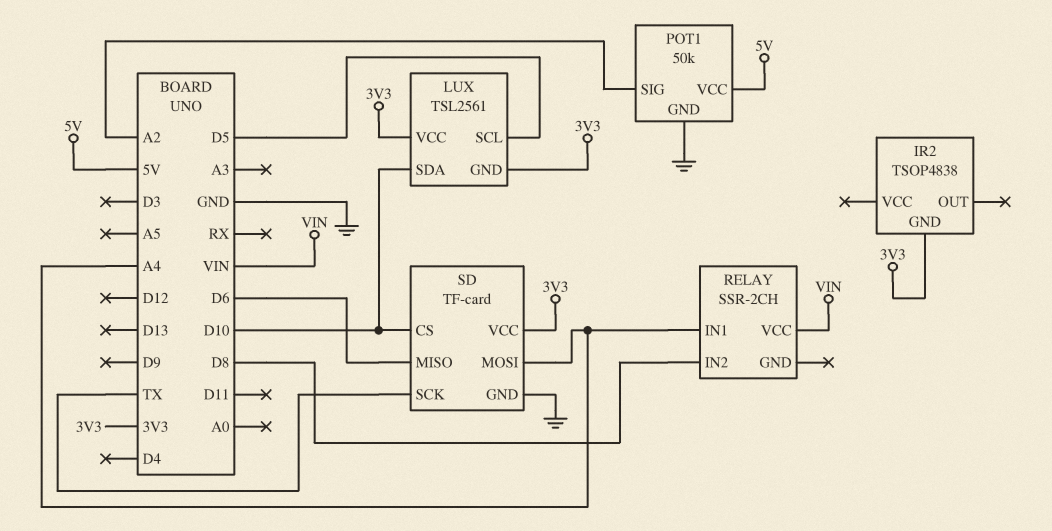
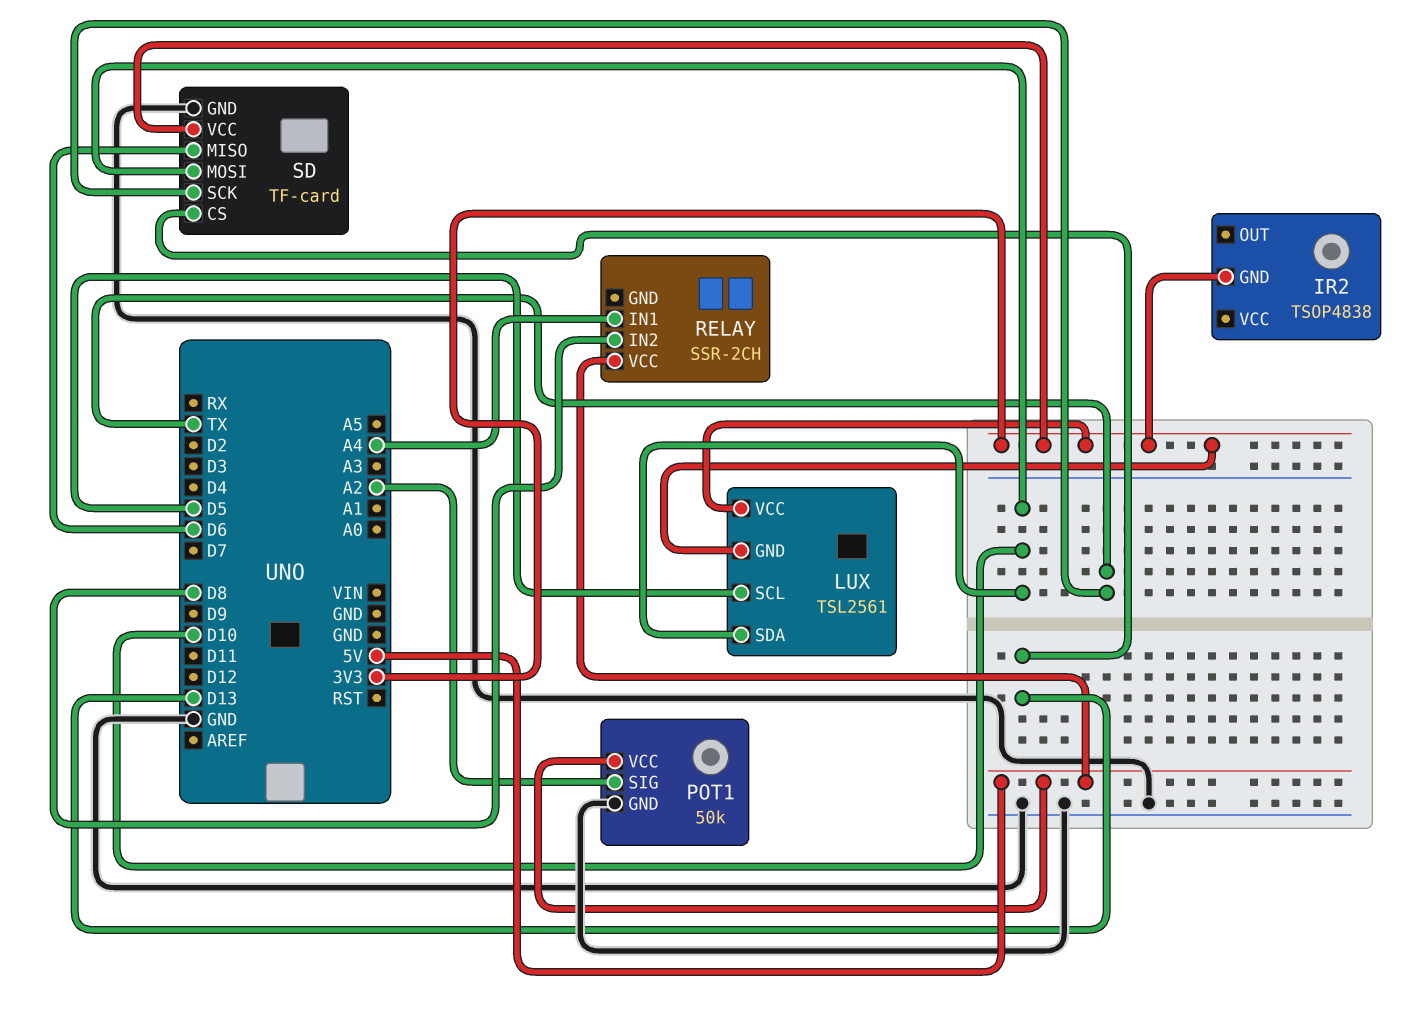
RELAY pin VCC: VIN -> 5V
SD pin CS: D10 -> D13
SD pin MOSI: A4 -> D10

